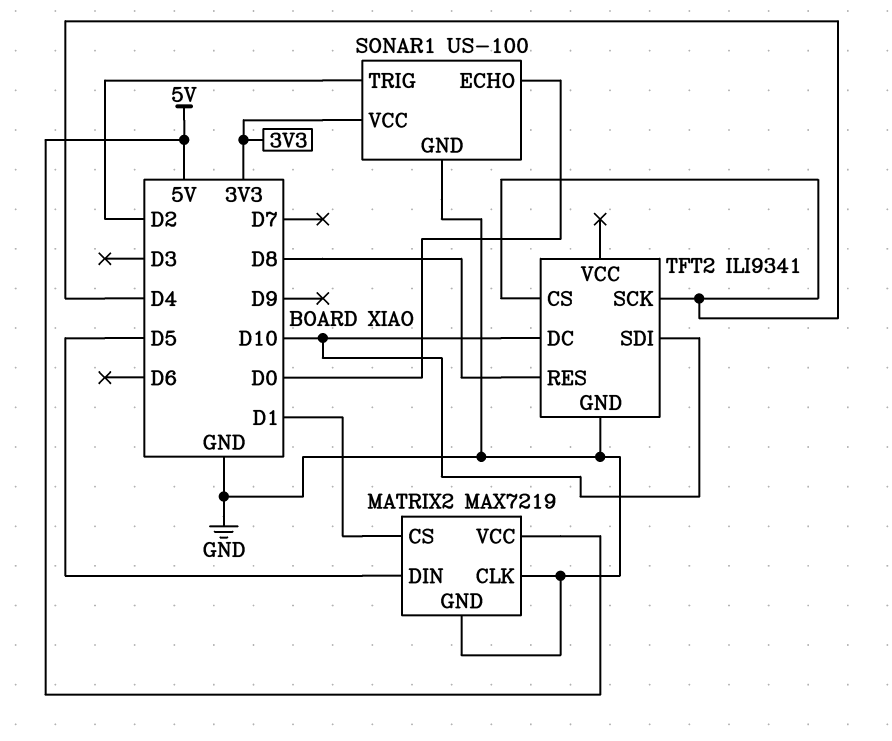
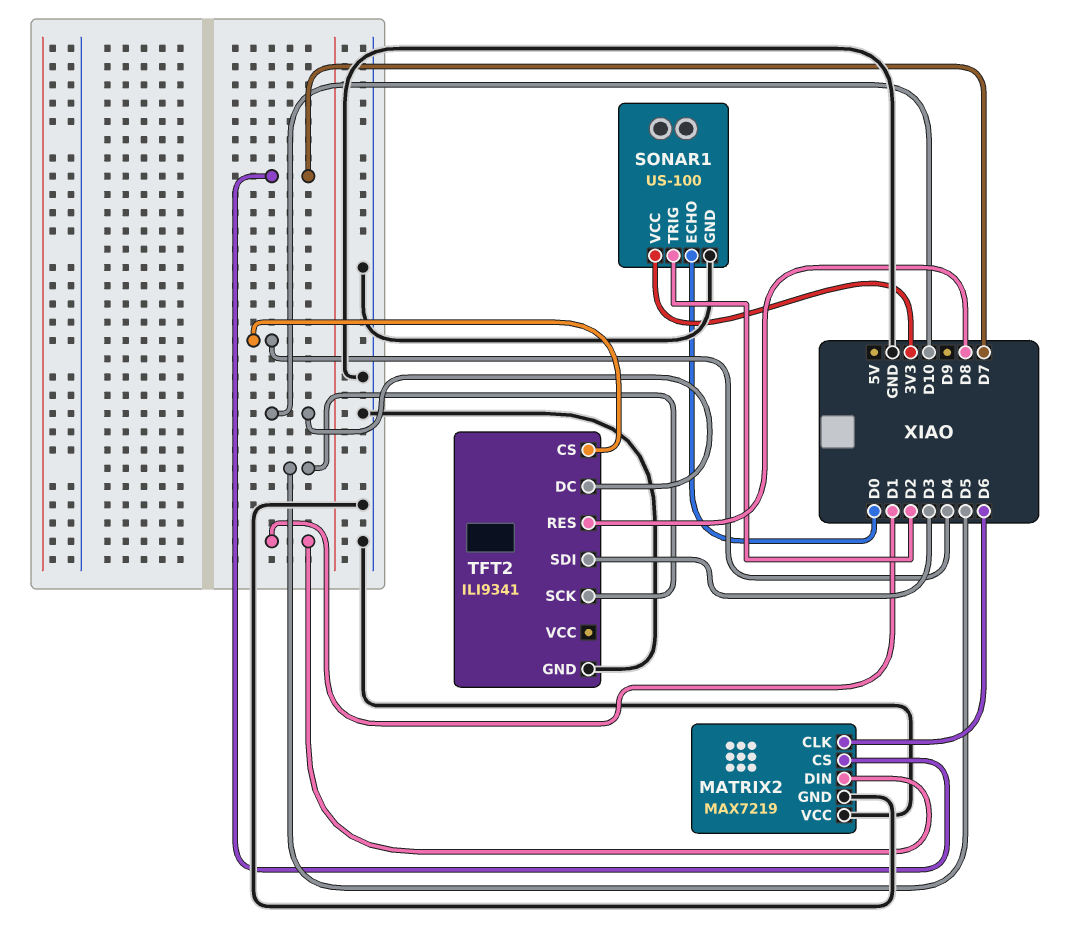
MATRIX2 pin CLK: GND -> D6
MATRIX2 pin CS: D1 -> D7
MATRIX2 pin DIN: D5 -> D1
MATRIX2 pin VCC: 5V -> GND
TFT2 pin SCK: D4 -> D5
TFT2 pin SDI: D10 -> D3

